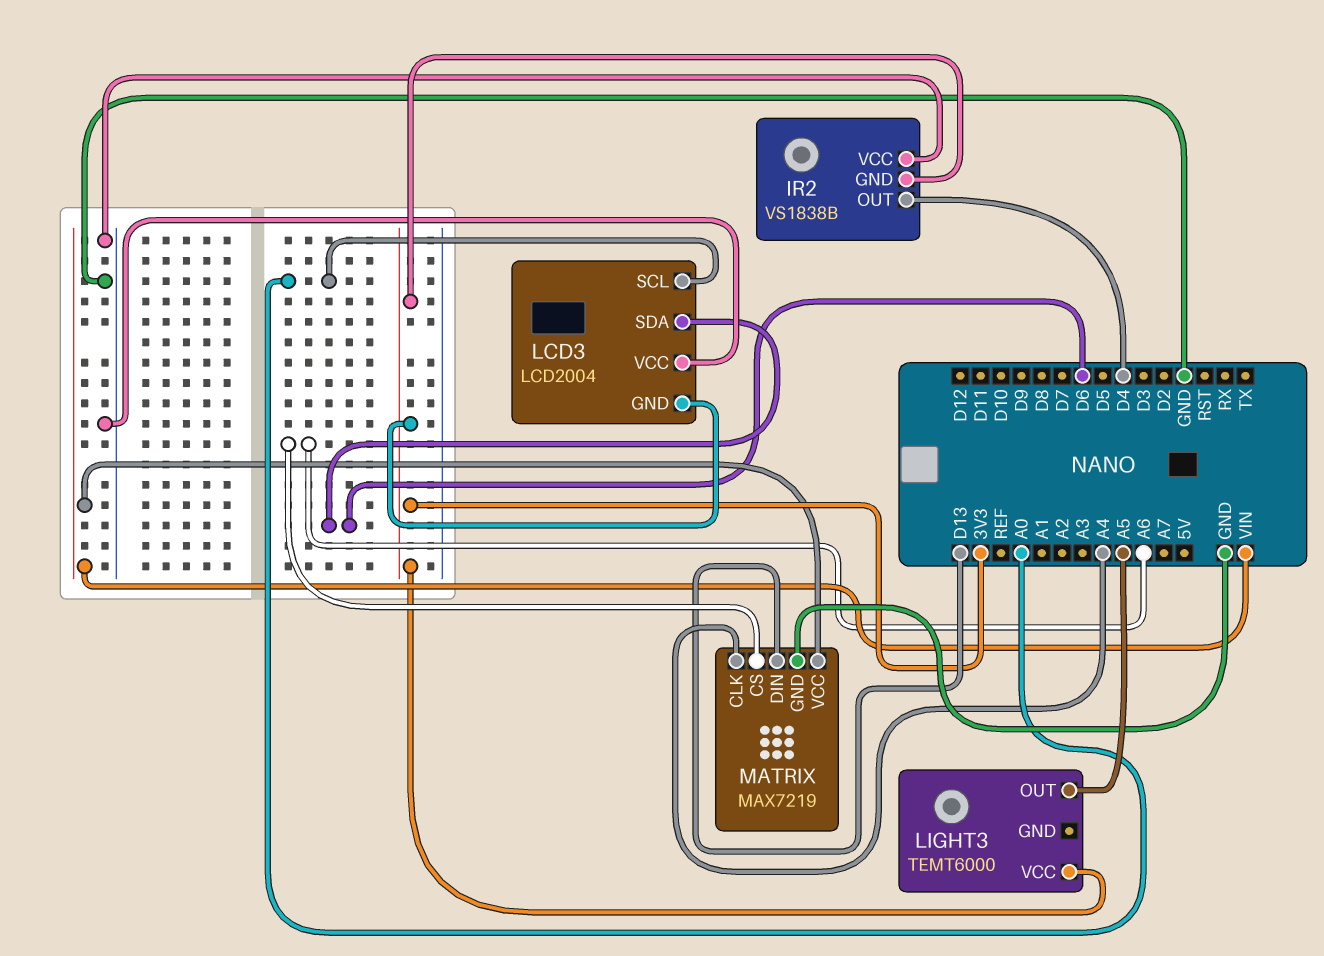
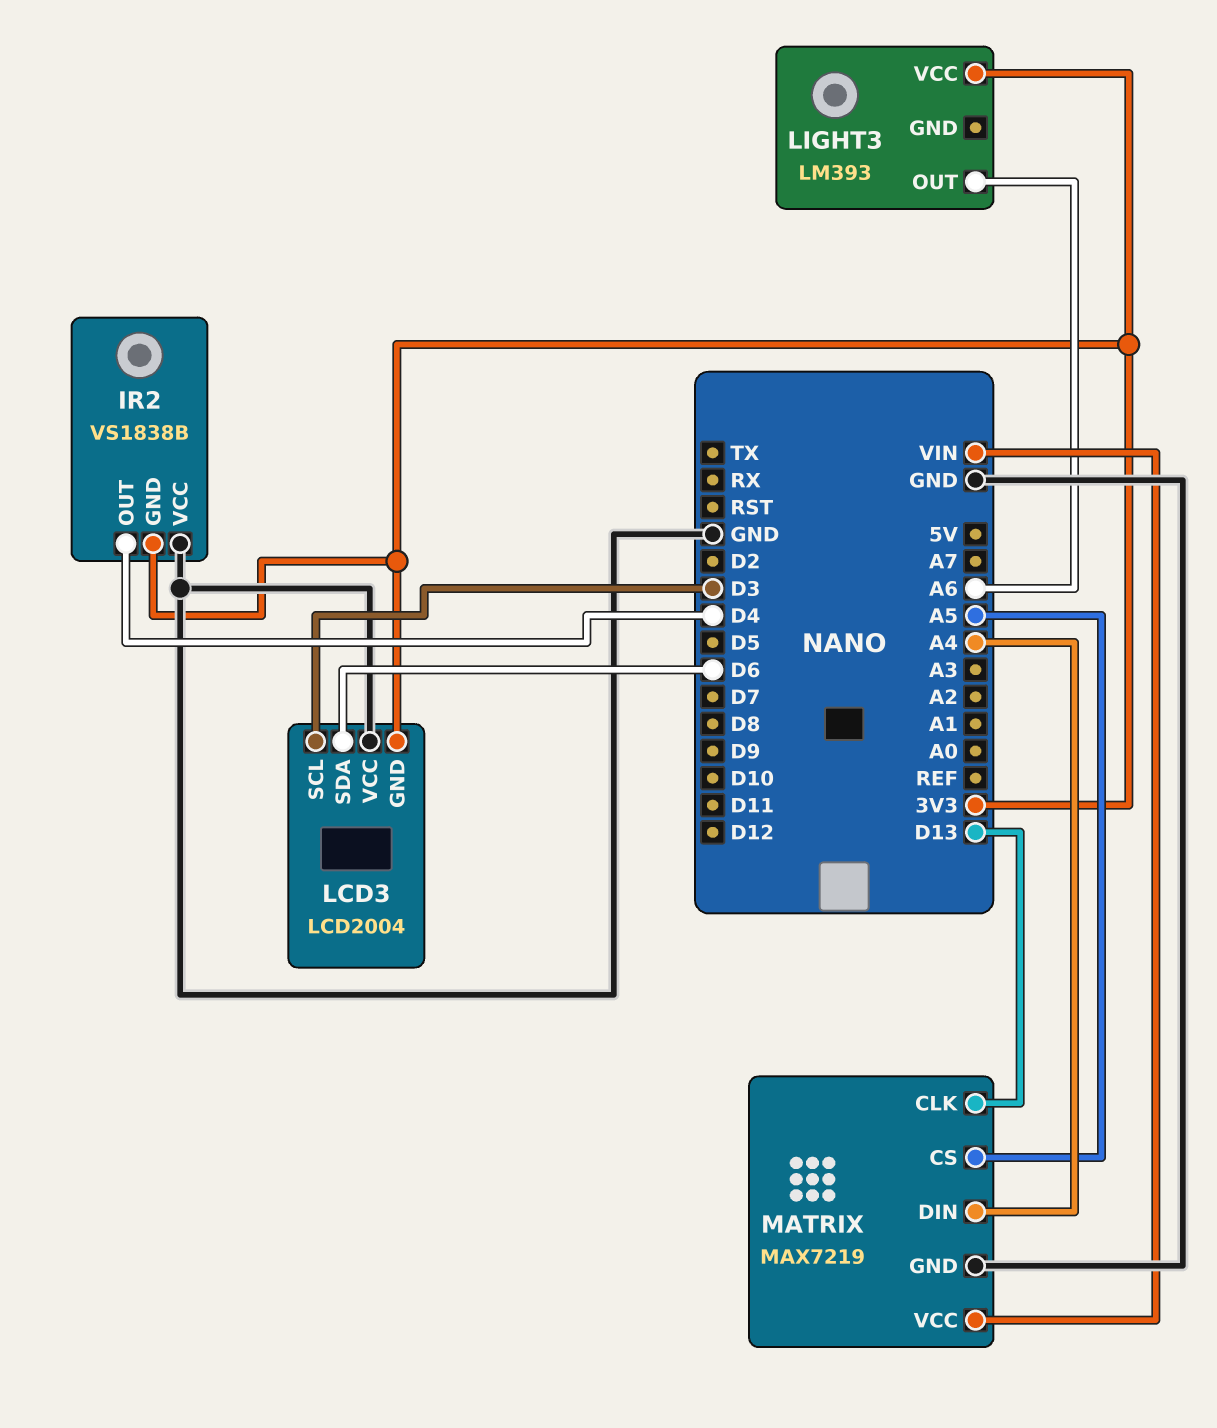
LCD3 pin SCL: A0 -> D3
LIGHT3: TEMT6000 -> LM393
LIGHT3 pin OUT: A5 -> A6
MATRIX pin CLK: A4 -> D13
MATRIX pin CS: A6 -> A5
MATRIX pin DIN: D13 -> A4

